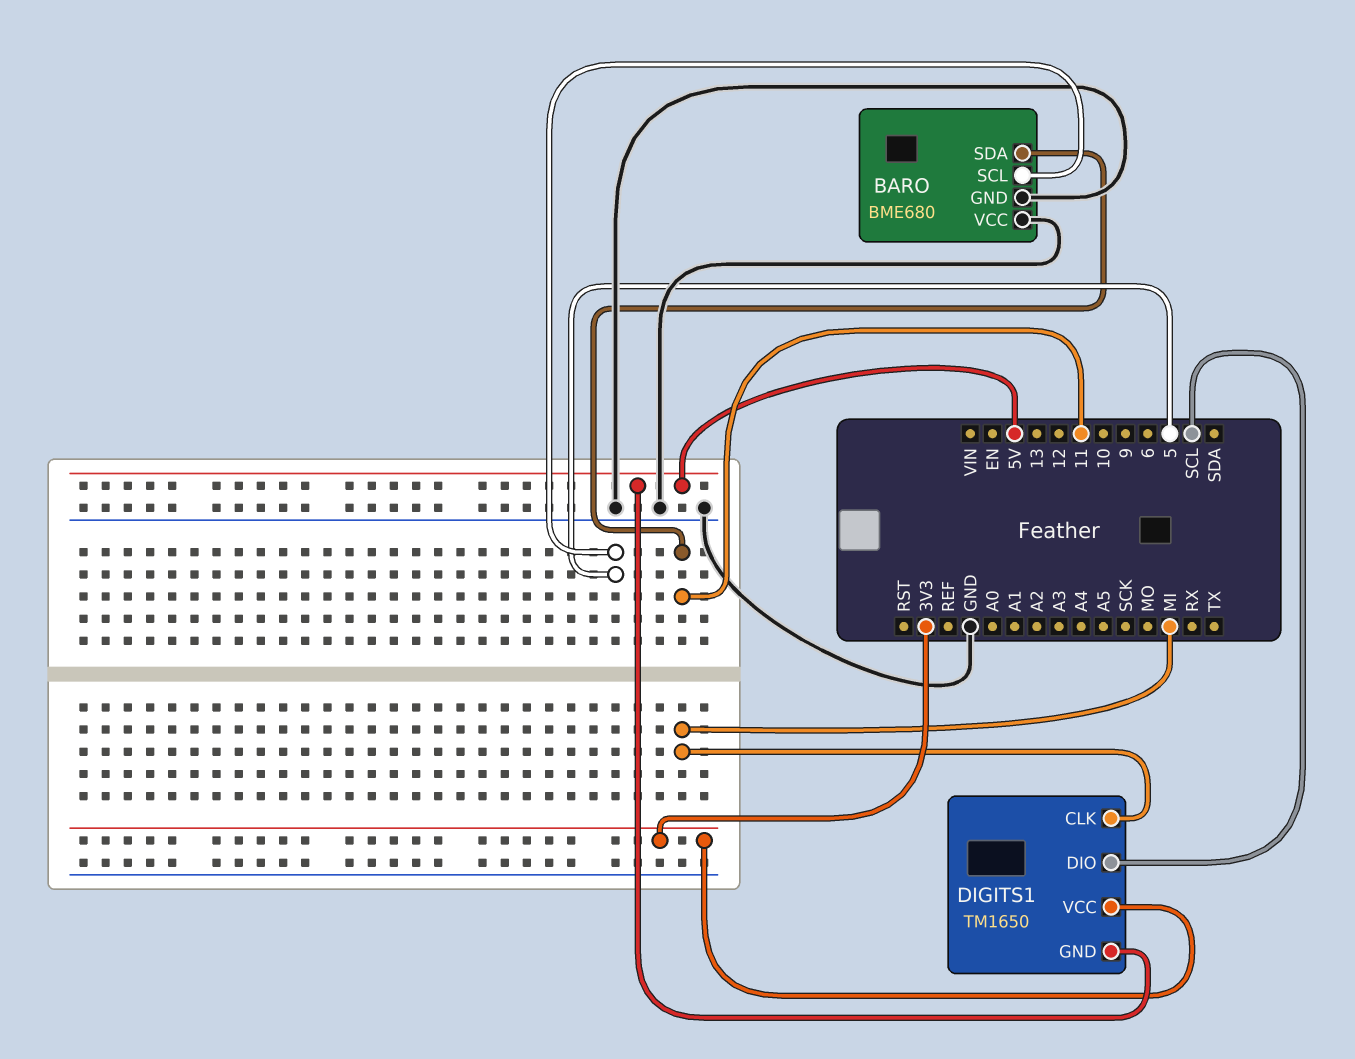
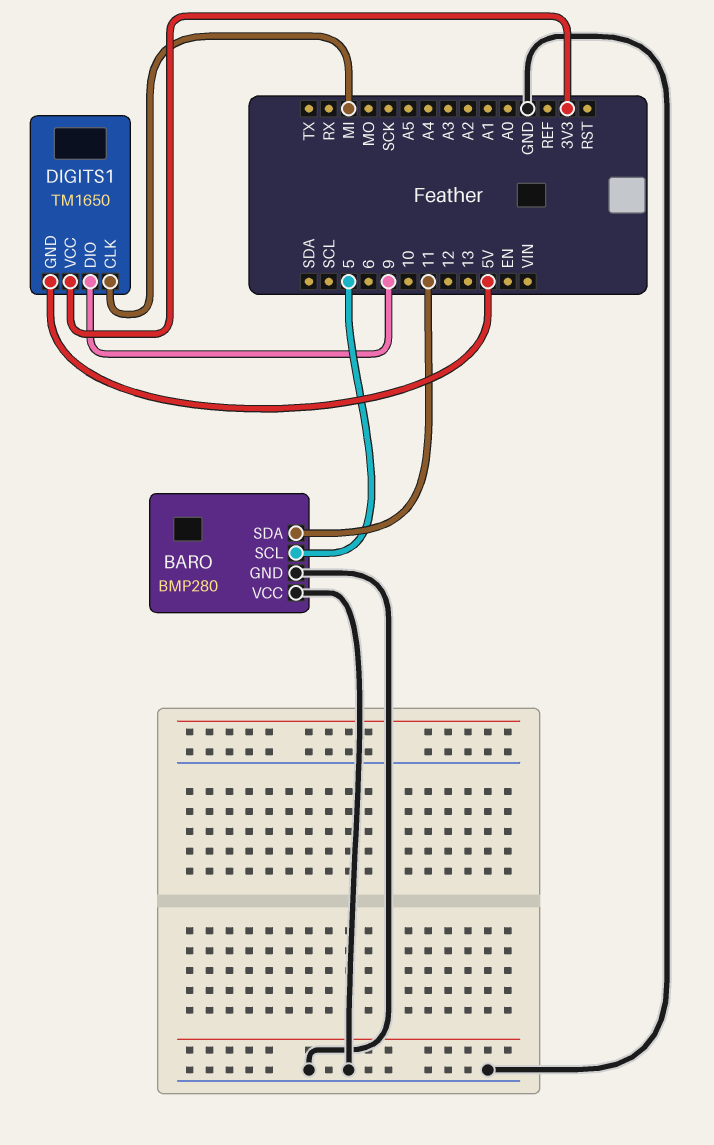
BARO: BME680 -> BMP280
DIGITS1 pin DIO: SCL -> 9

